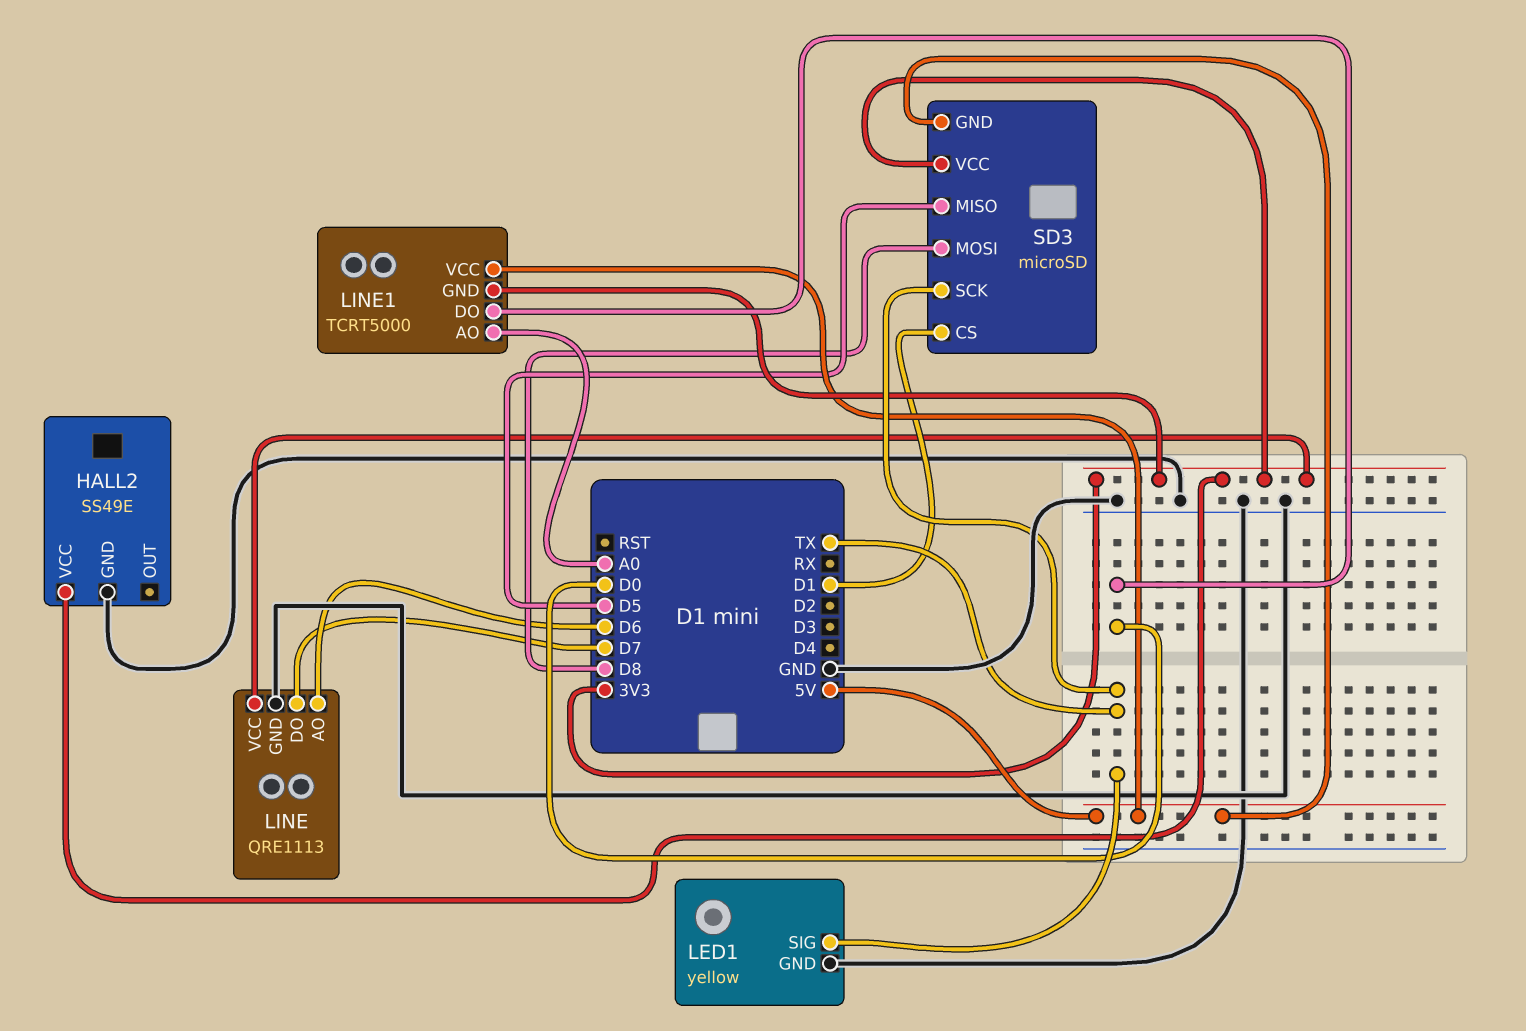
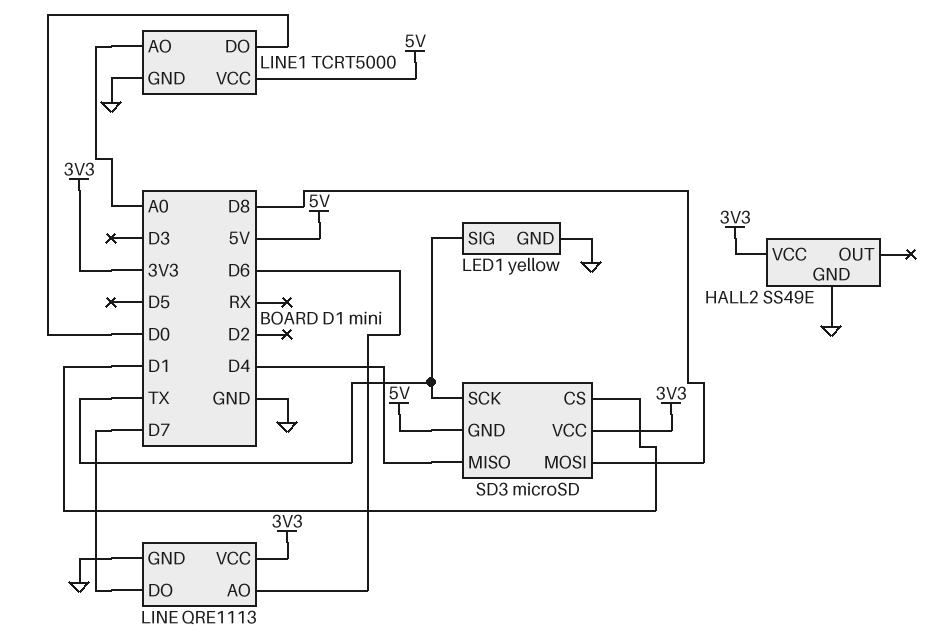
LINE1 pin GND: 3V3 -> GND
SD3 pin MISO: D5 -> D4

